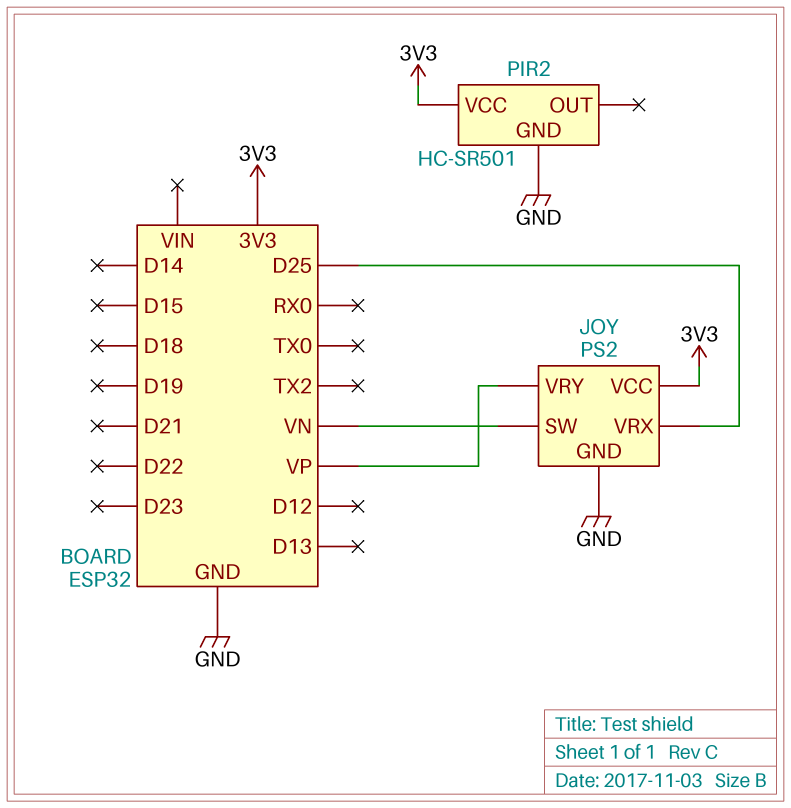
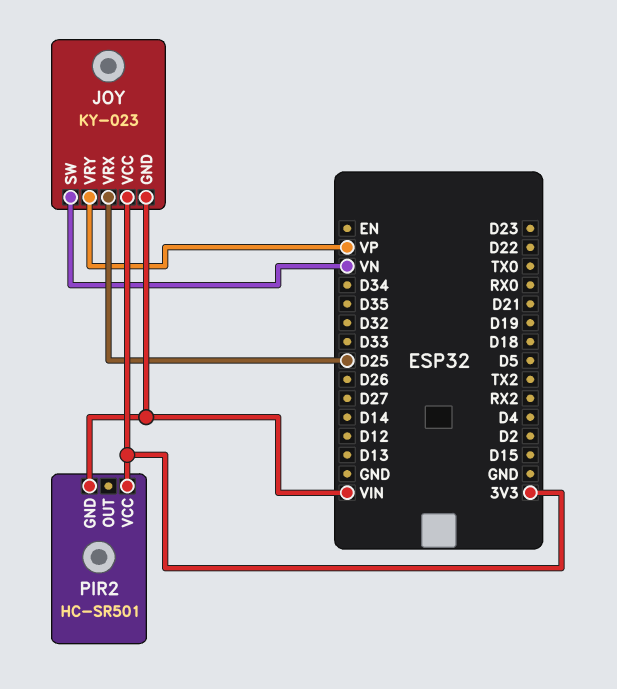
JOY: PS2 -> KY-023
JOY pin GND: GND -> VIN
PIR2 pin GND: GND -> VIN

